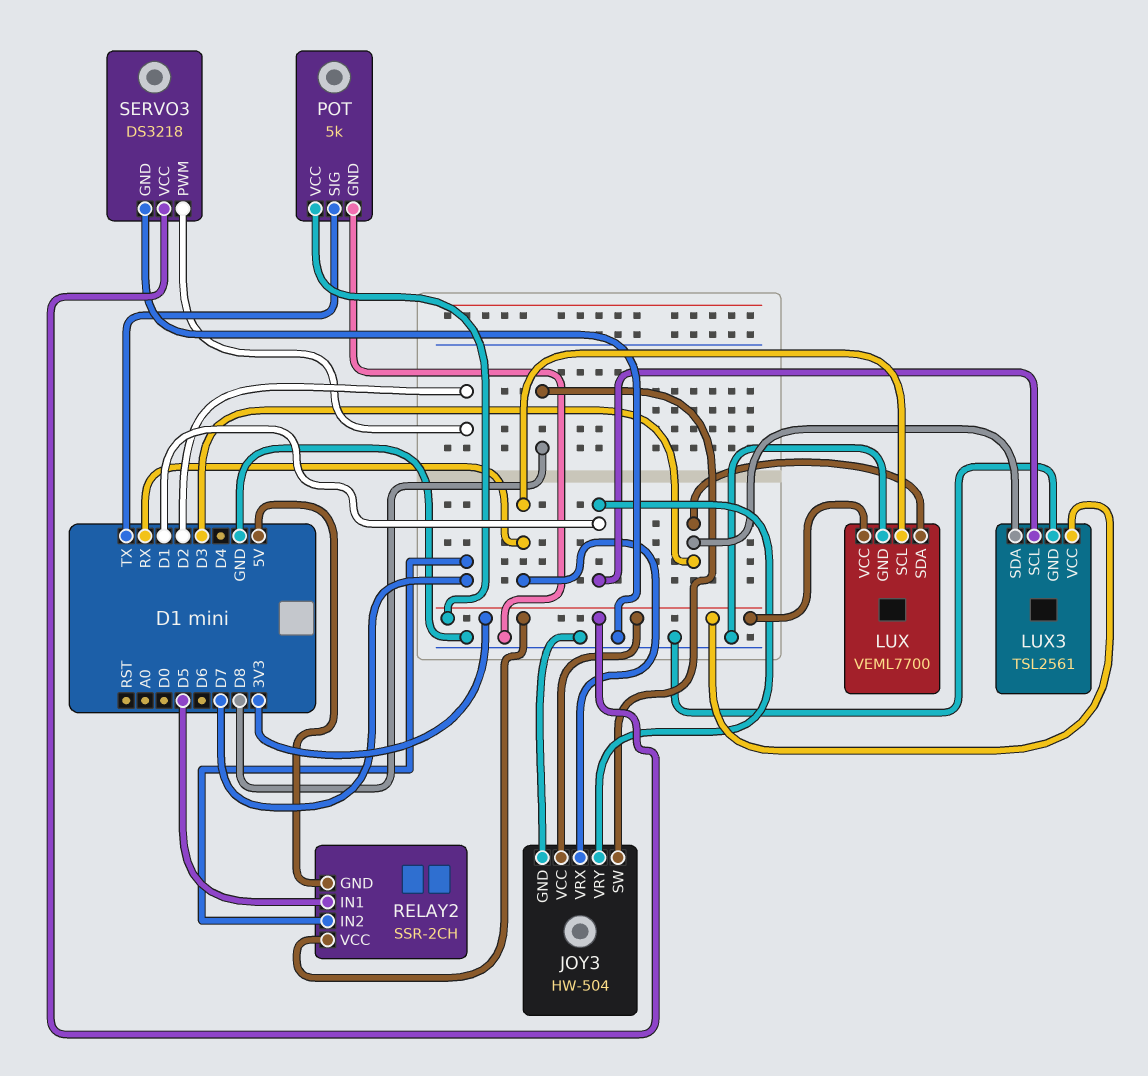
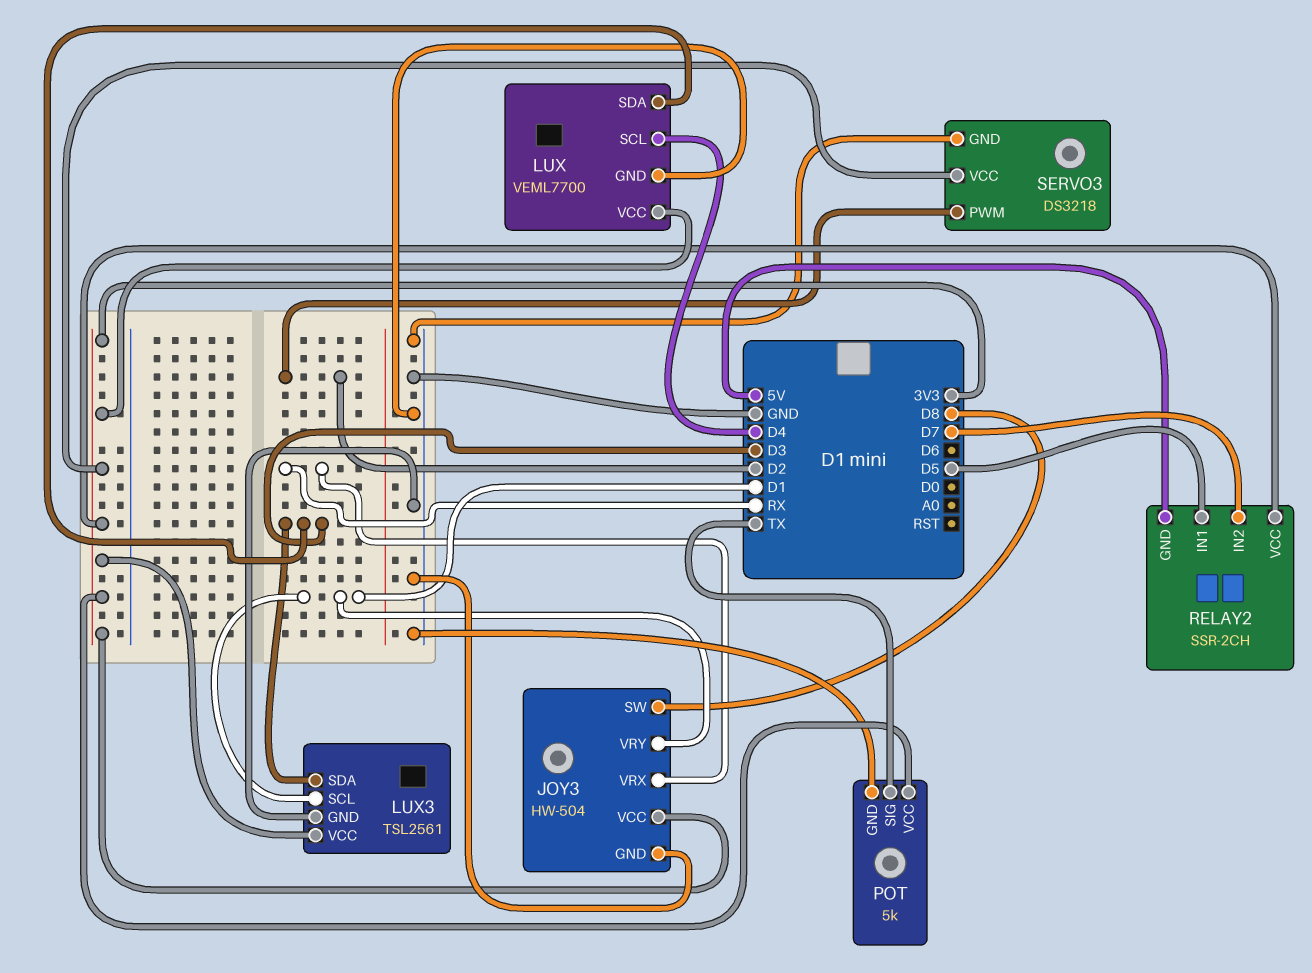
LUX pin SCL: RX -> D4

